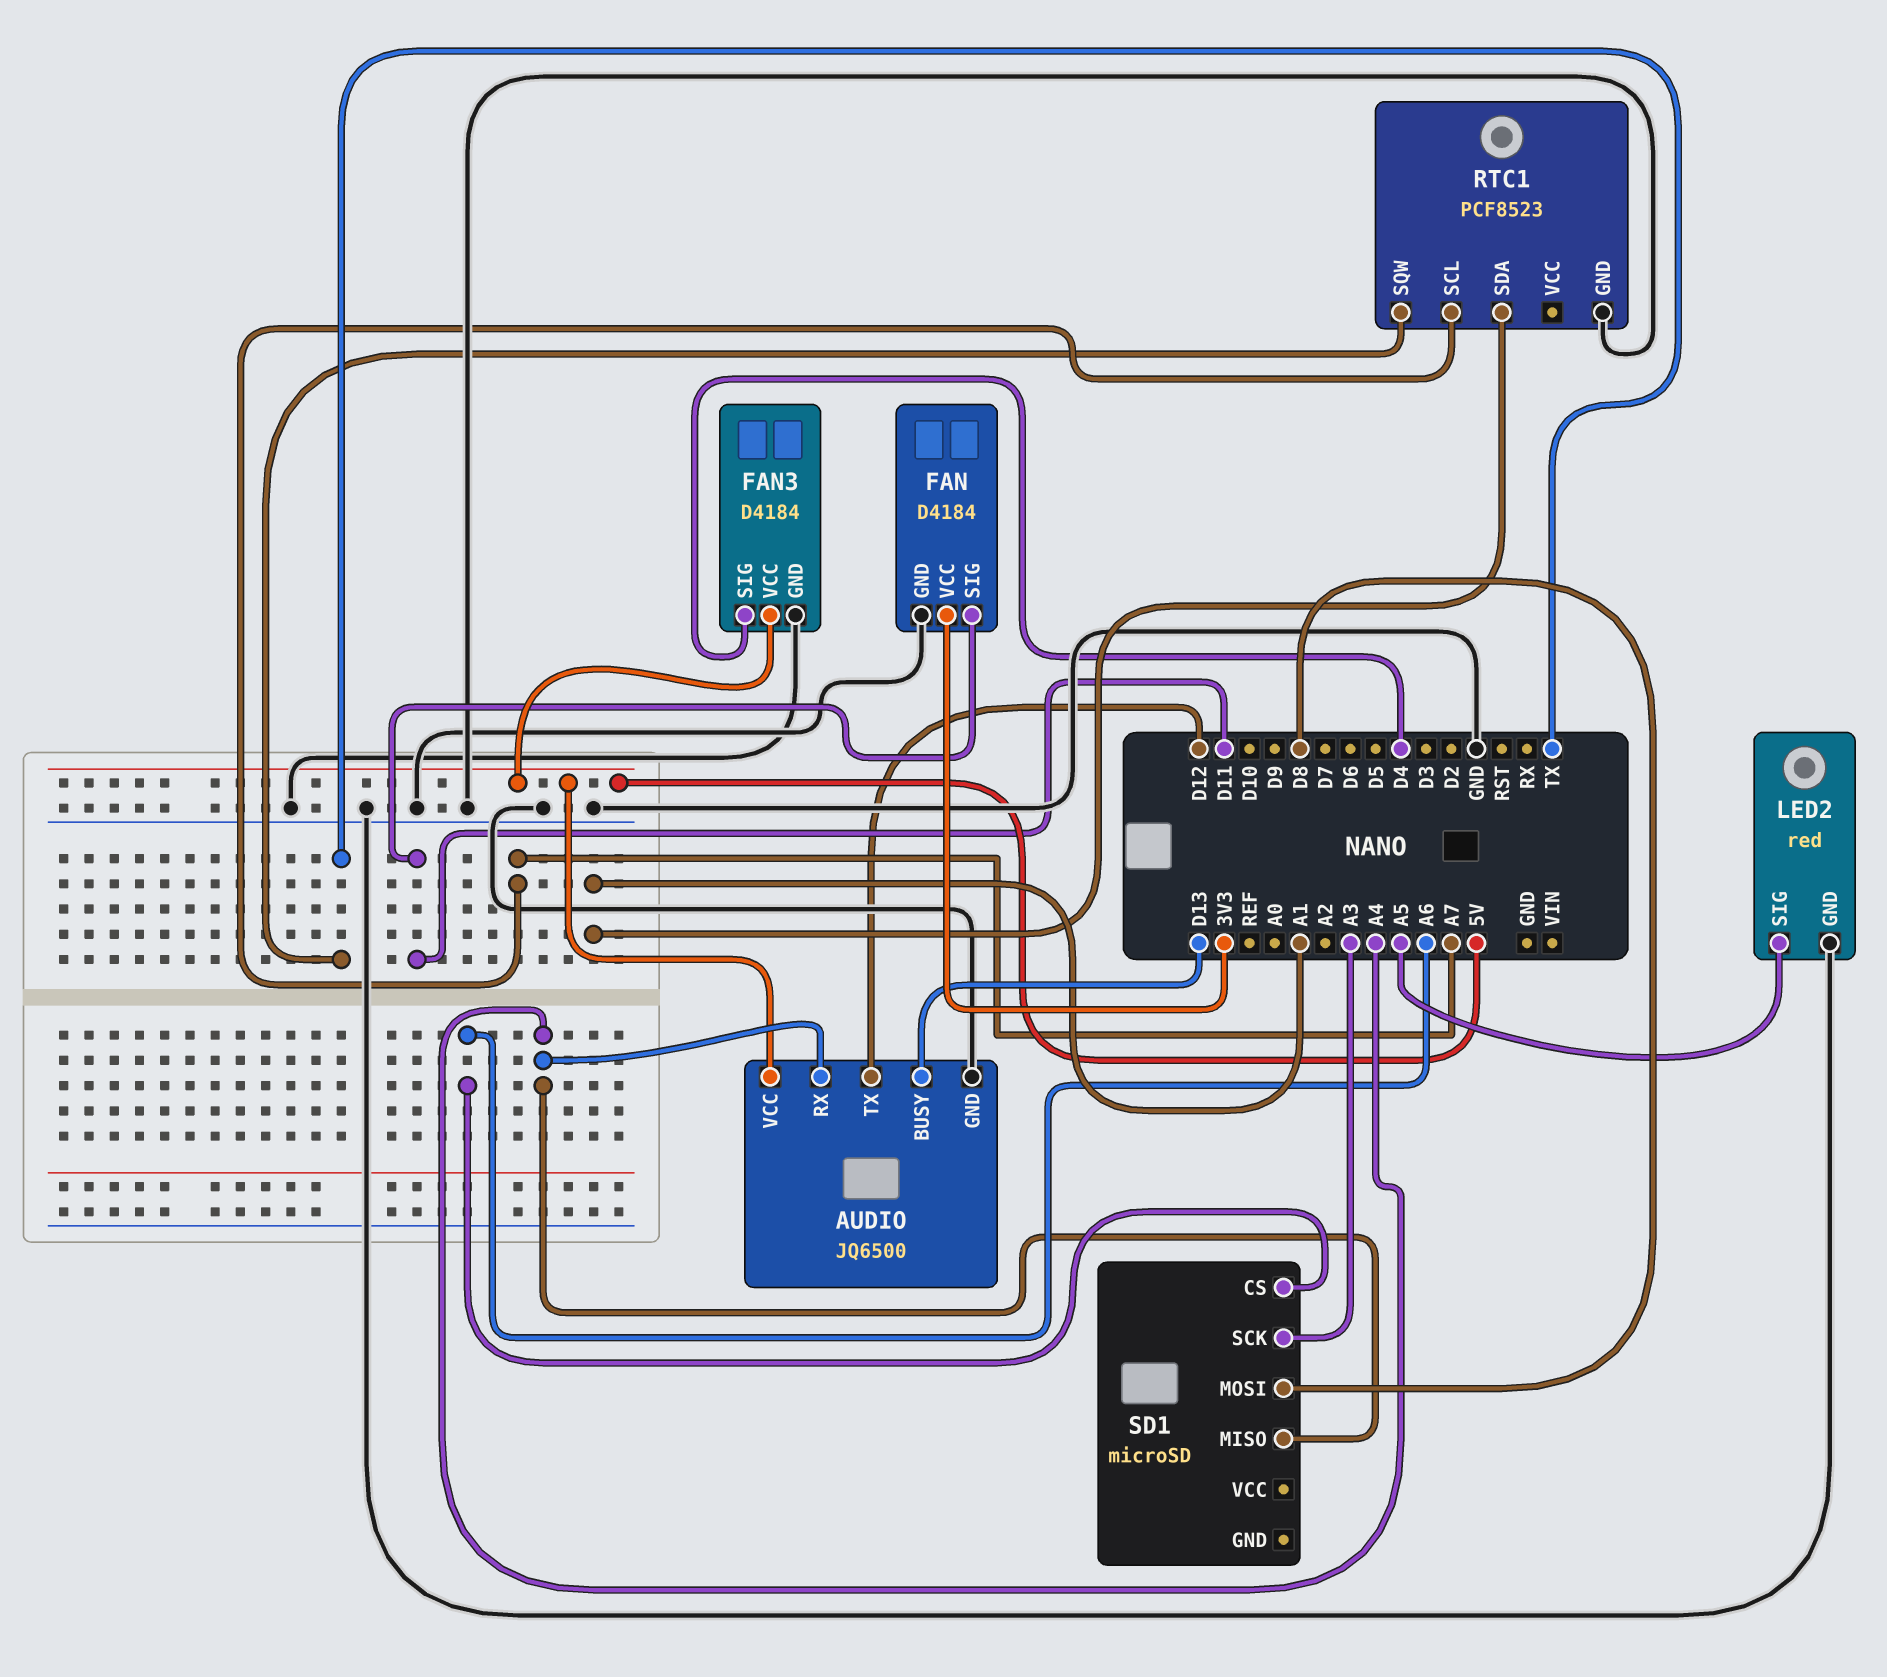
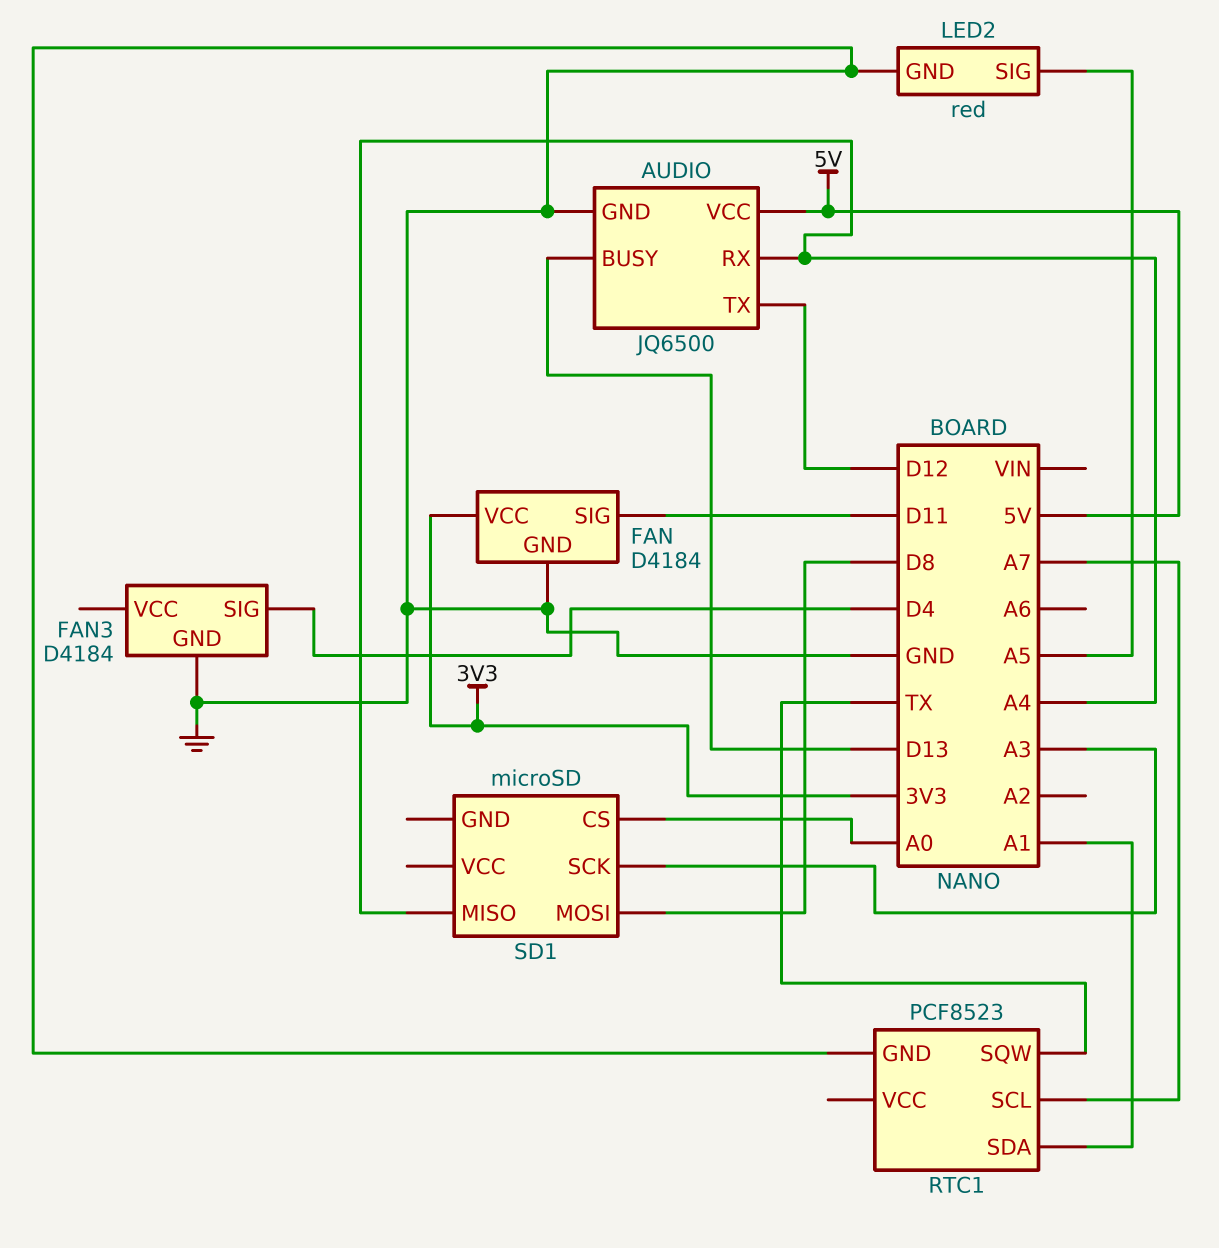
FAN3 pin VCC: 5V -> none
SD1 pin CS: A6 -> A0

